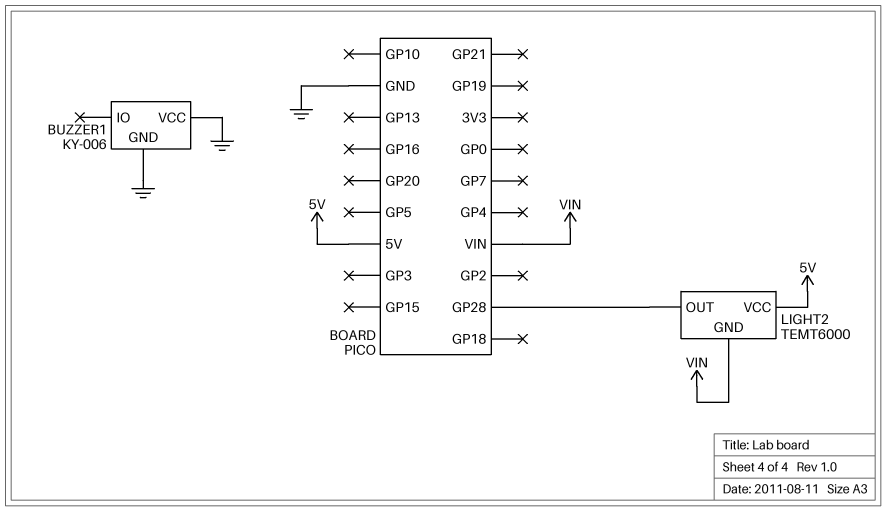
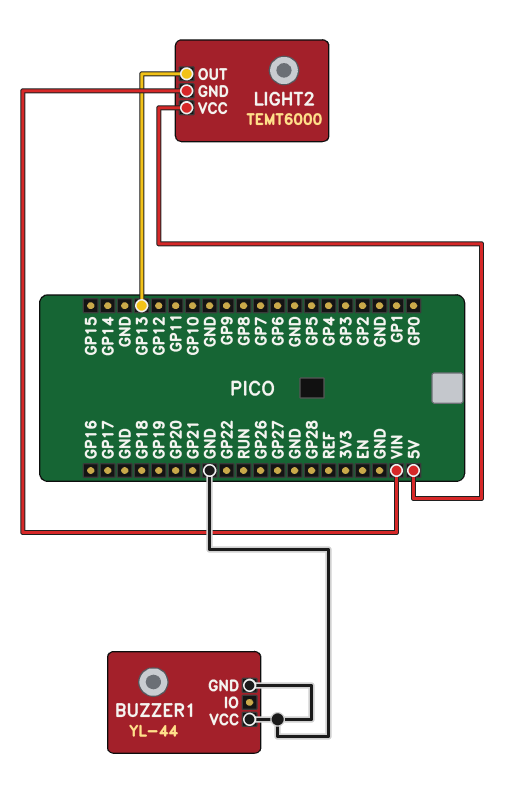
BUZZER1: KY-006 -> YL-44
LIGHT2 pin OUT: GP28 -> GP13

